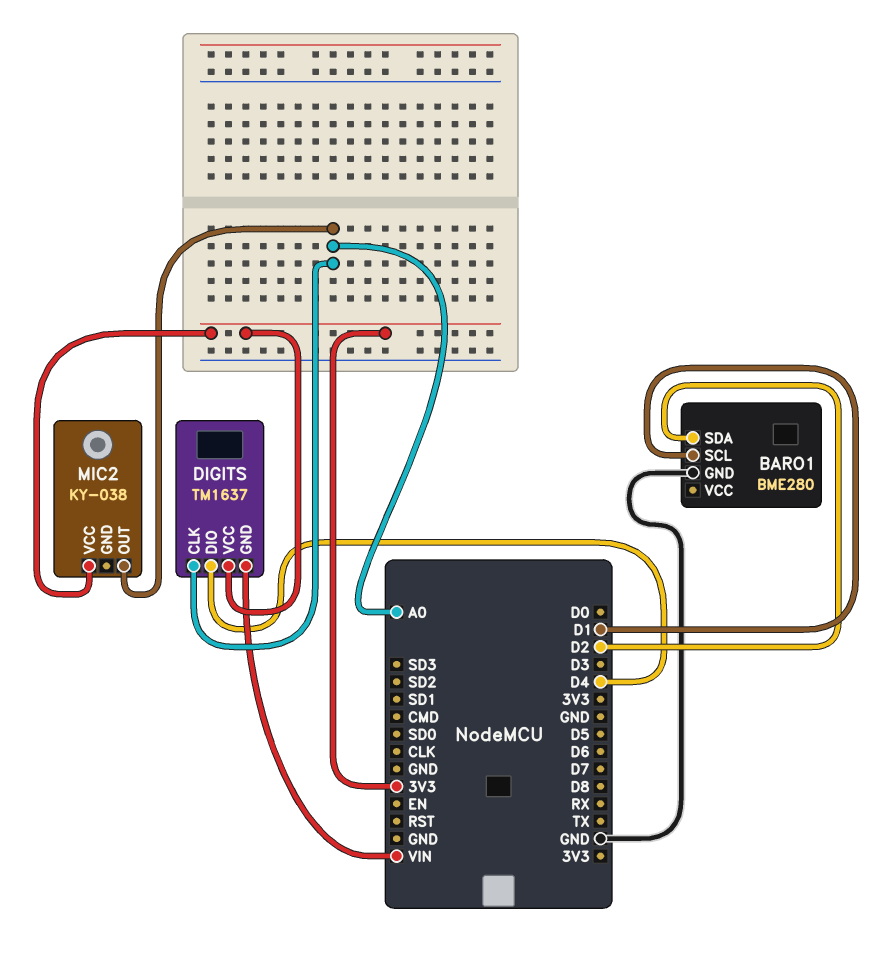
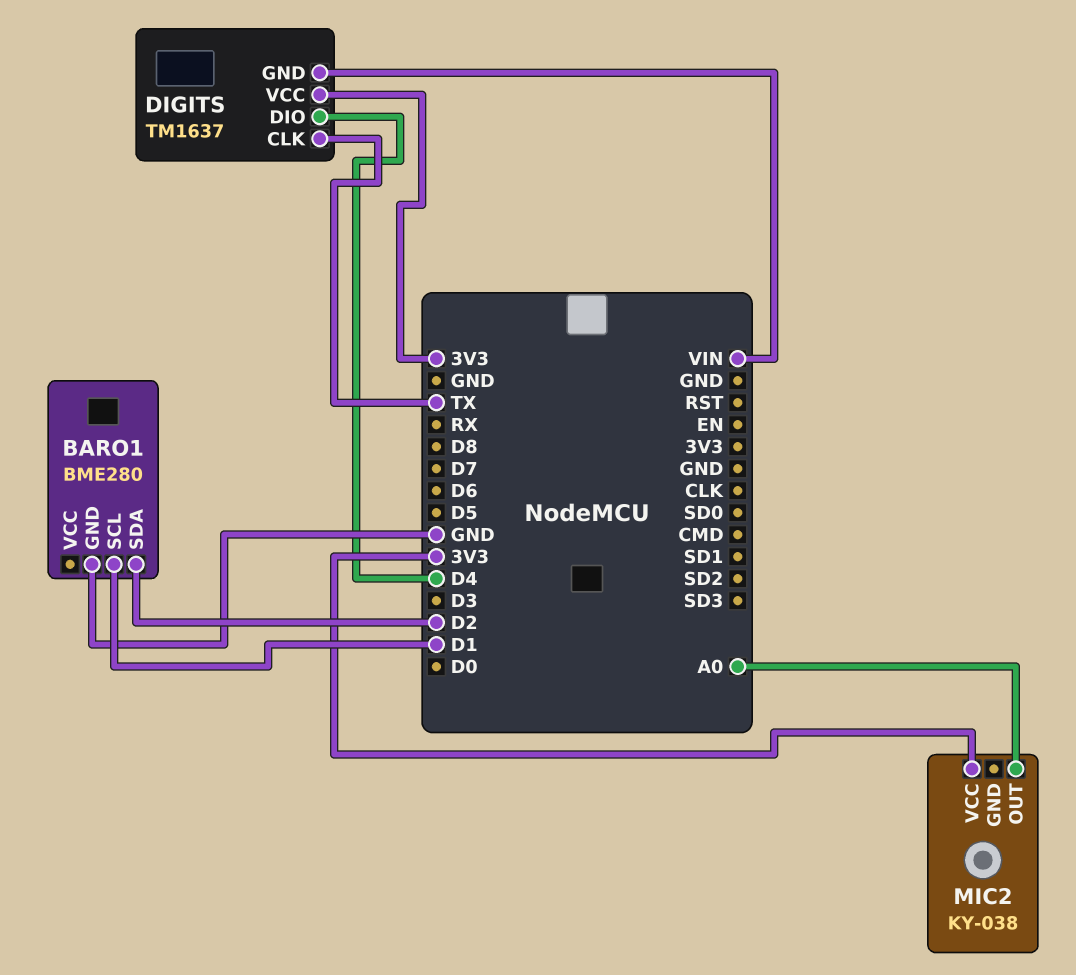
DIGITS pin CLK: A0 -> TX

